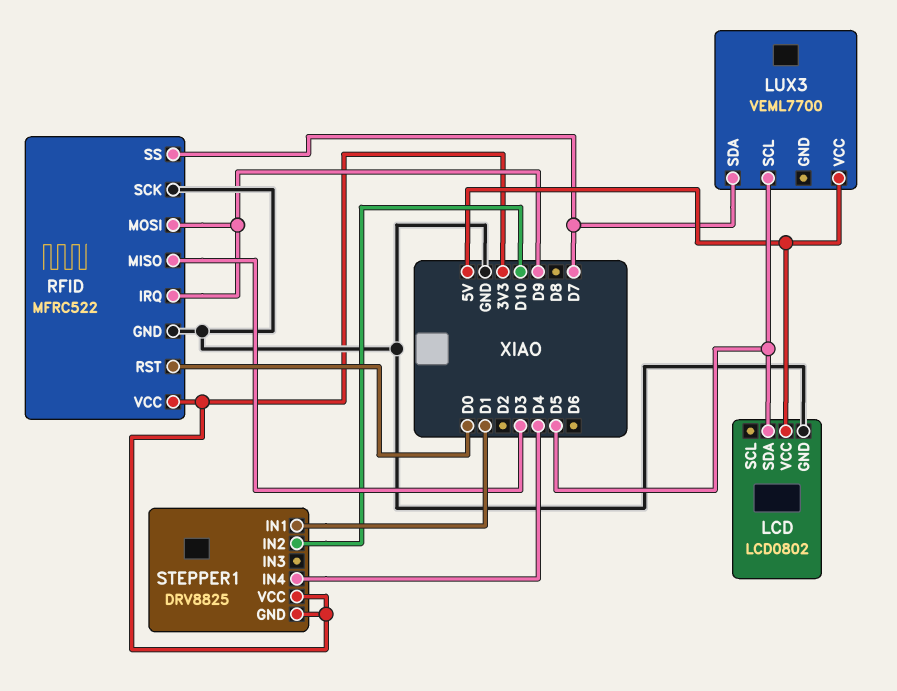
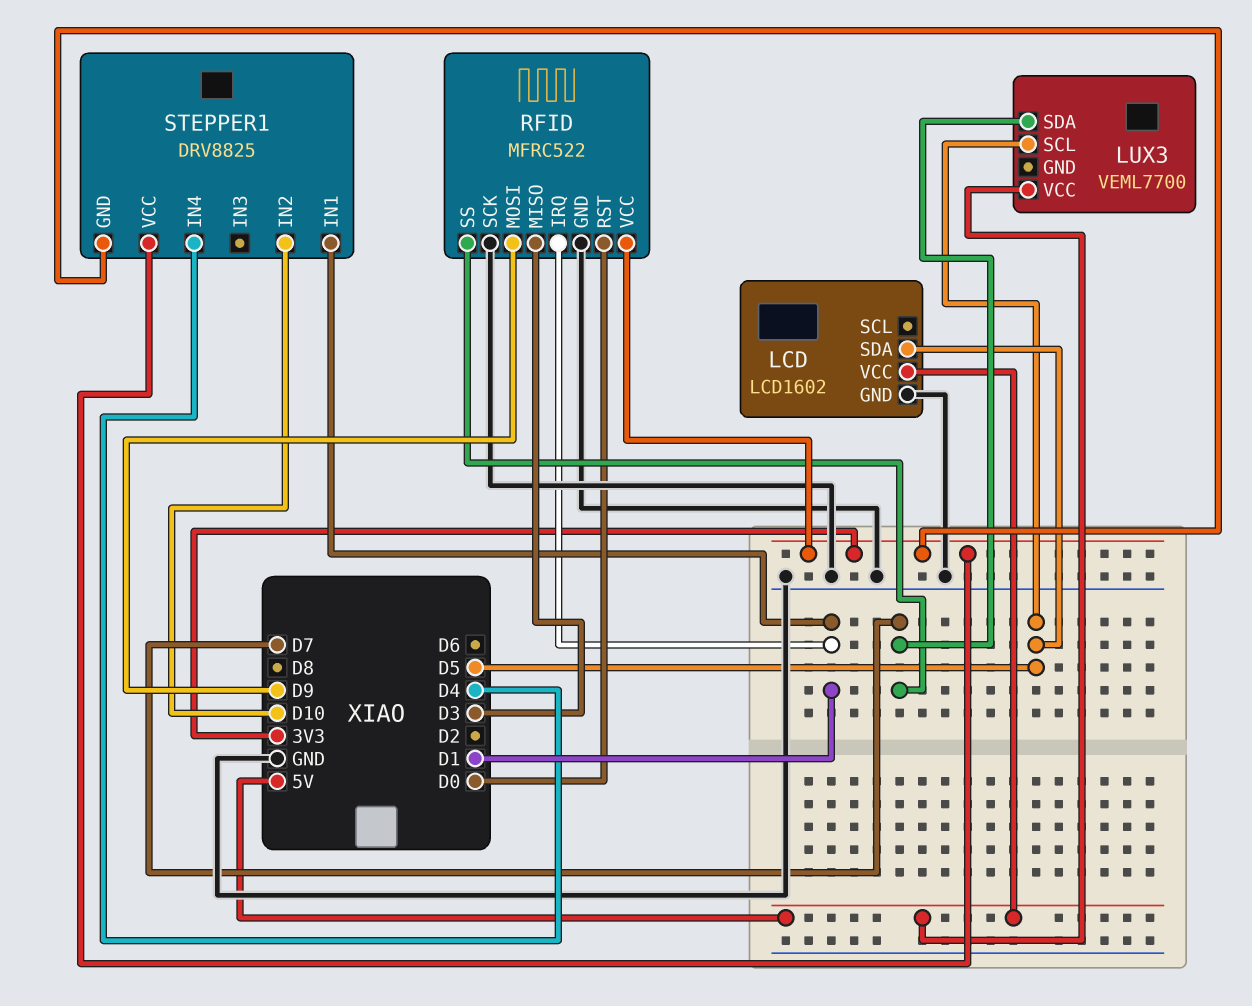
LCD: LCD0802 -> LCD1602
RFID pin IRQ: D9 -> D1

